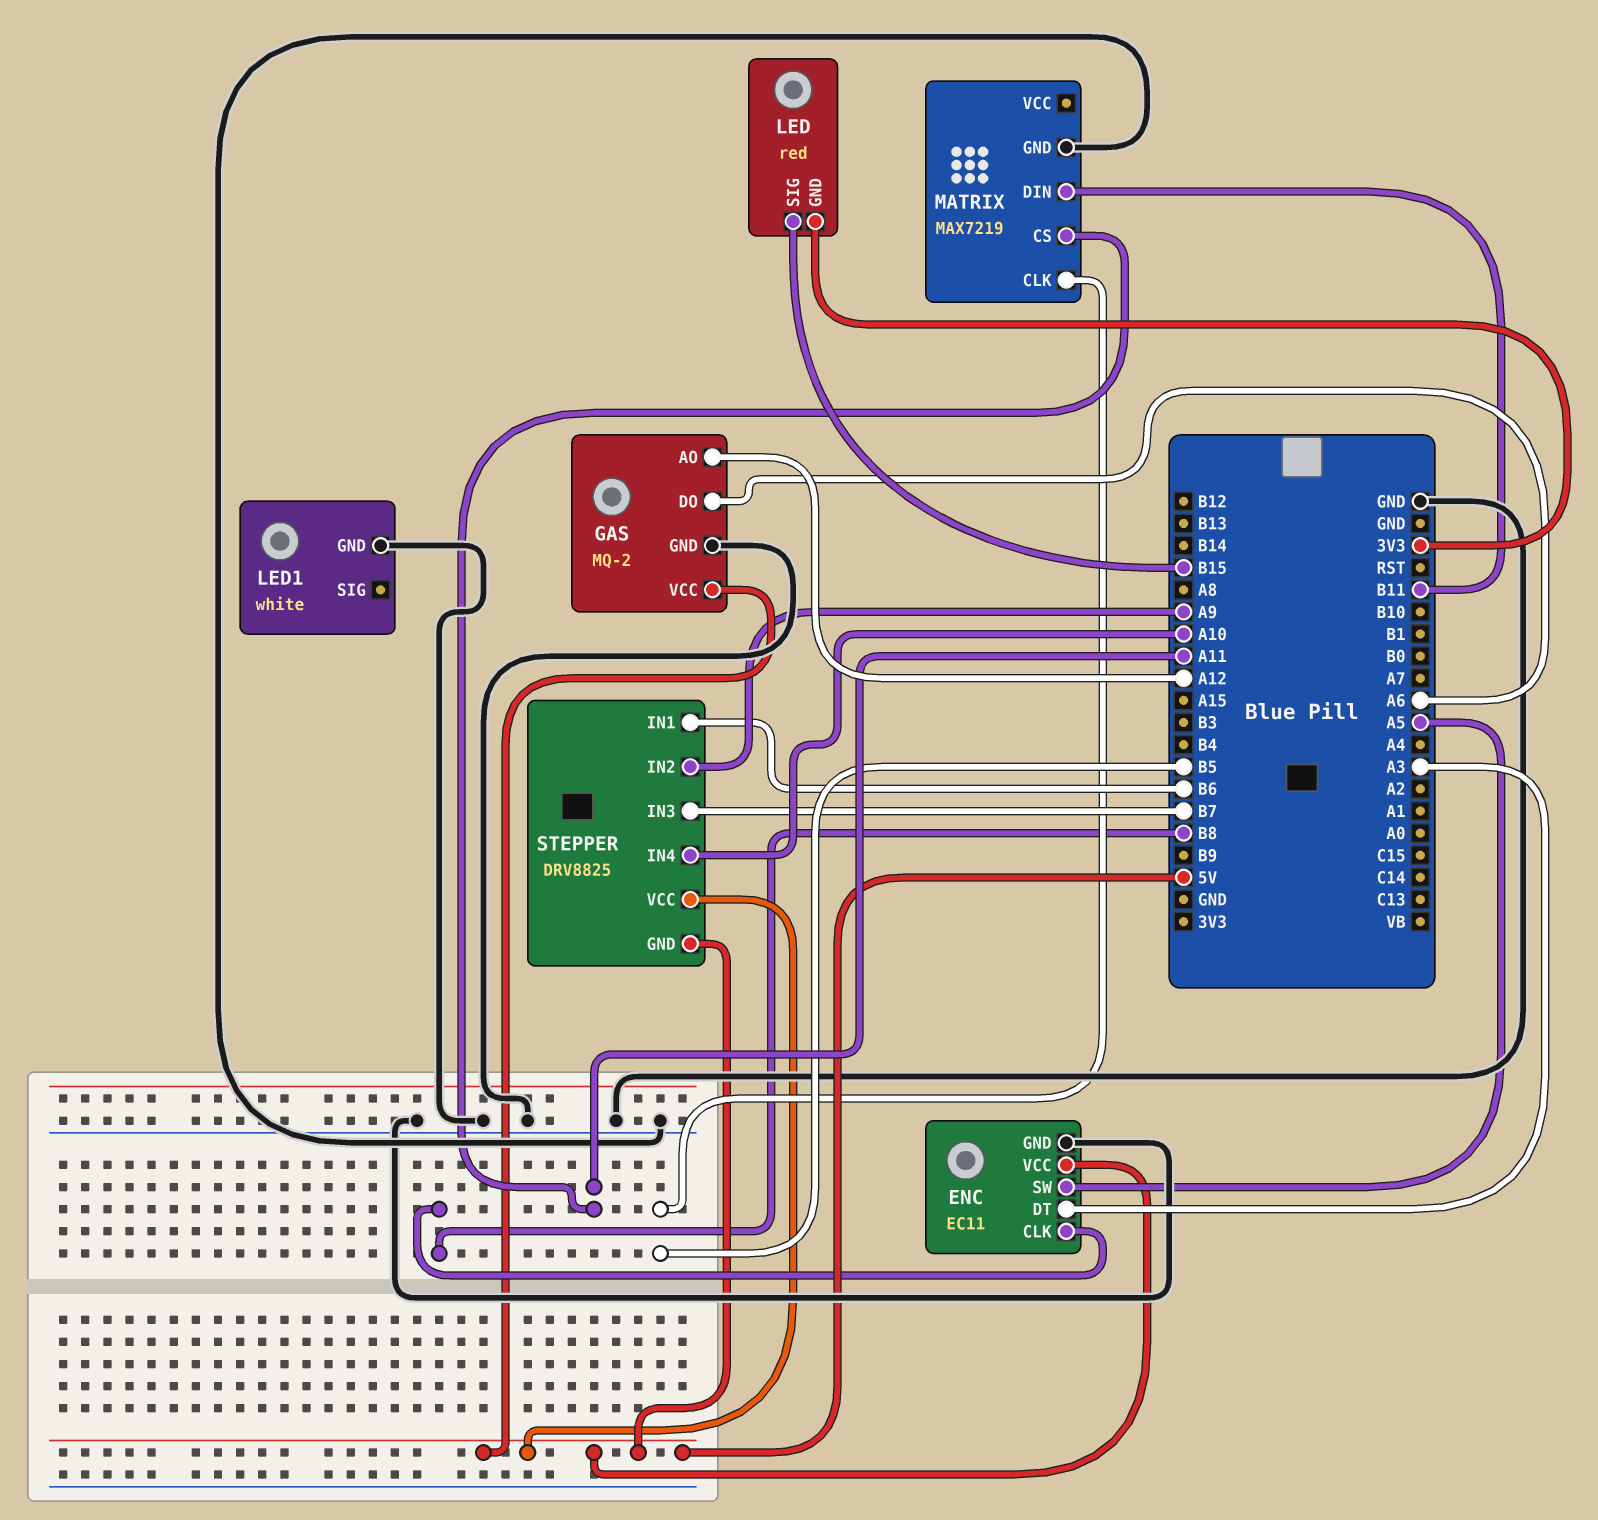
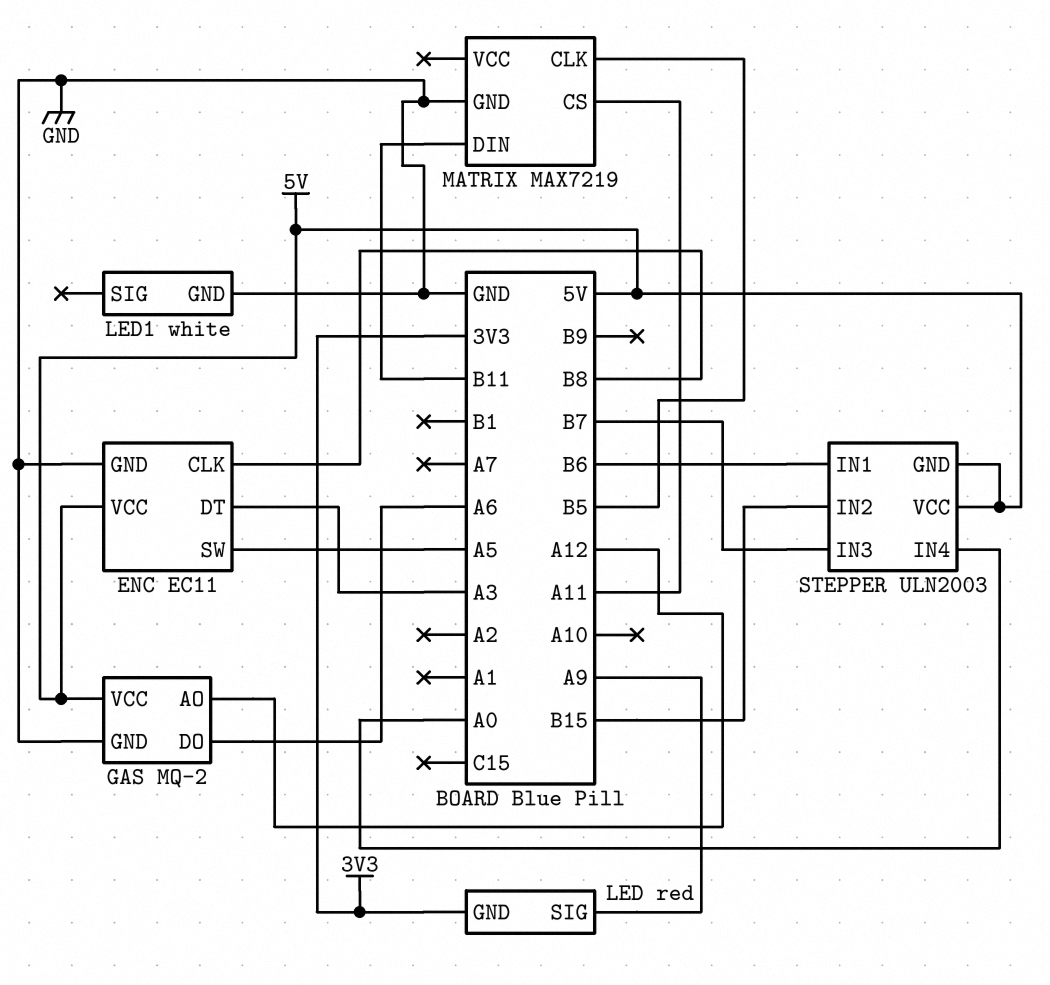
LED pin SIG: B15 -> A9
STEPPER: DRV8825 -> ULN2003
STEPPER pin IN2: A9 -> B15
STEPPER pin IN4: A10 -> A0

